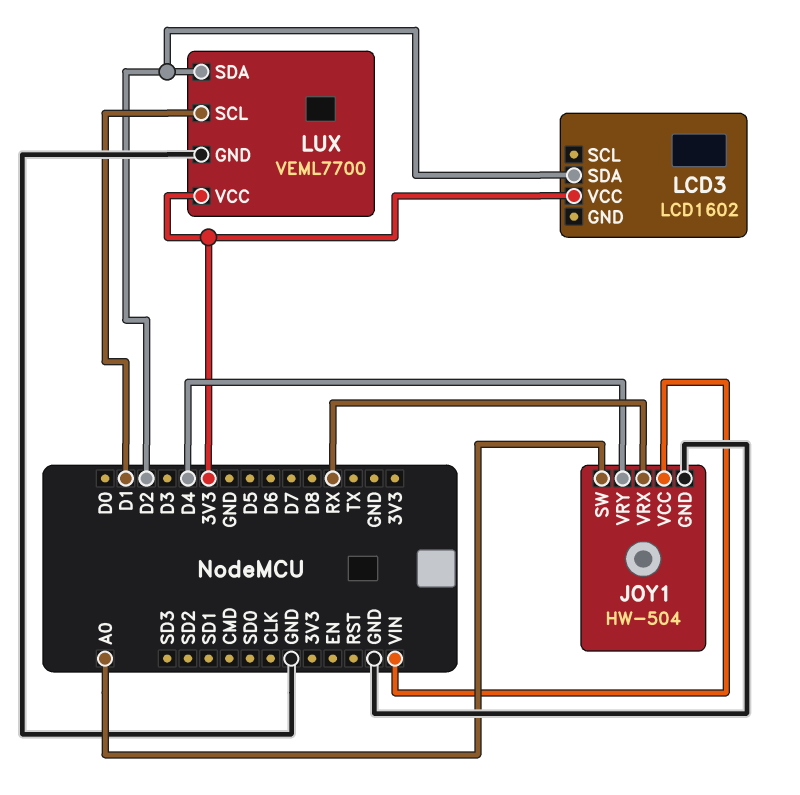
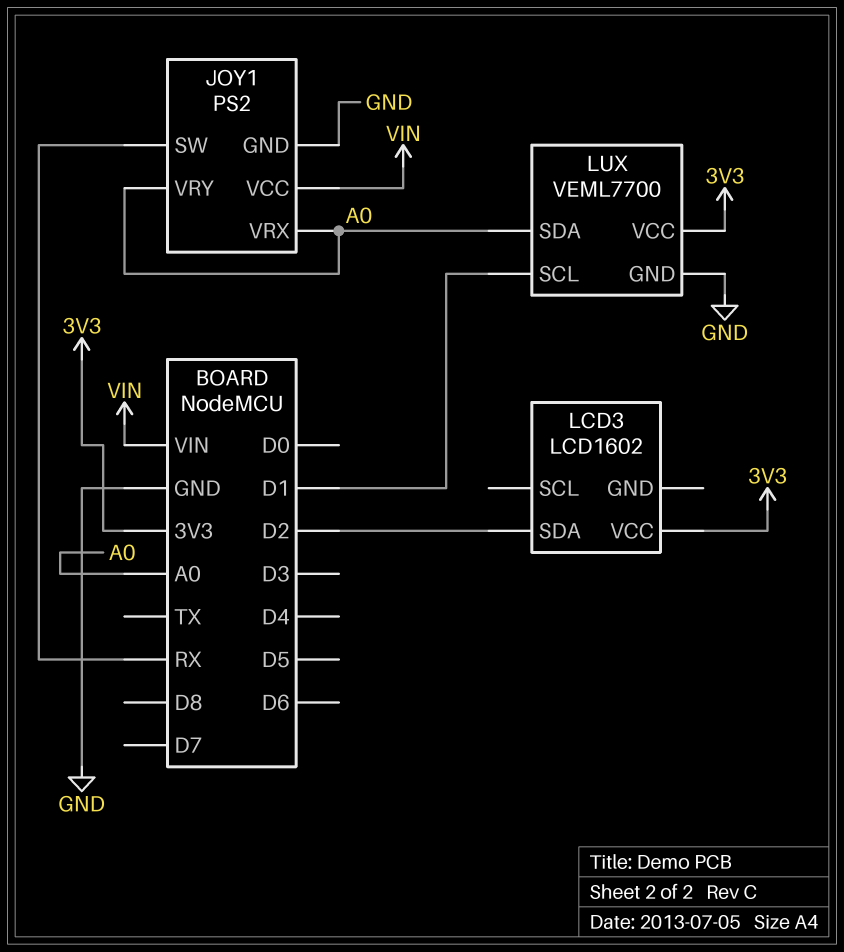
JOY1: HW-504 -> PS2
JOY1 pin SW: A0 -> RX
JOY1 pin VRX: RX -> A0
JOY1 pin VRY: D4 -> A0
LUX pin SDA: D2 -> A0

